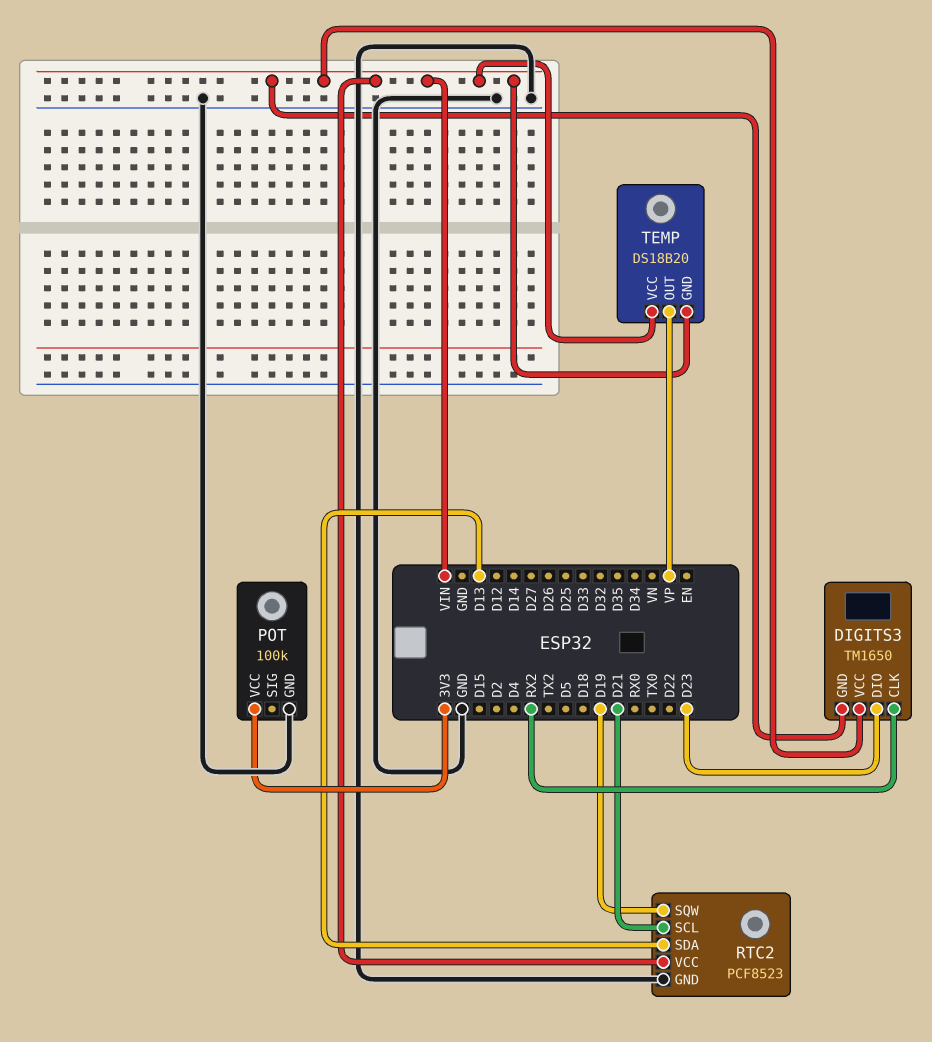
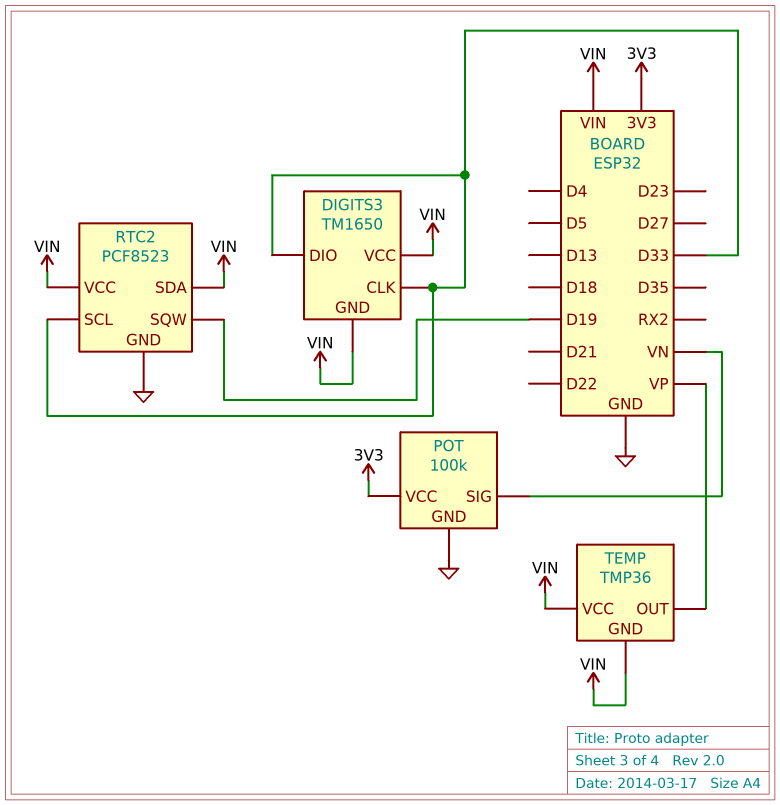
DIGITS3 pin CLK: RX2 -> D33
DIGITS3 pin DIO: D23 -> D33
POT pin SIG: none -> VN
RTC2 pin SCL: D21 -> D33
RTC2 pin SDA: D13 -> VIN
TEMP: DS18B20 -> TMP36

